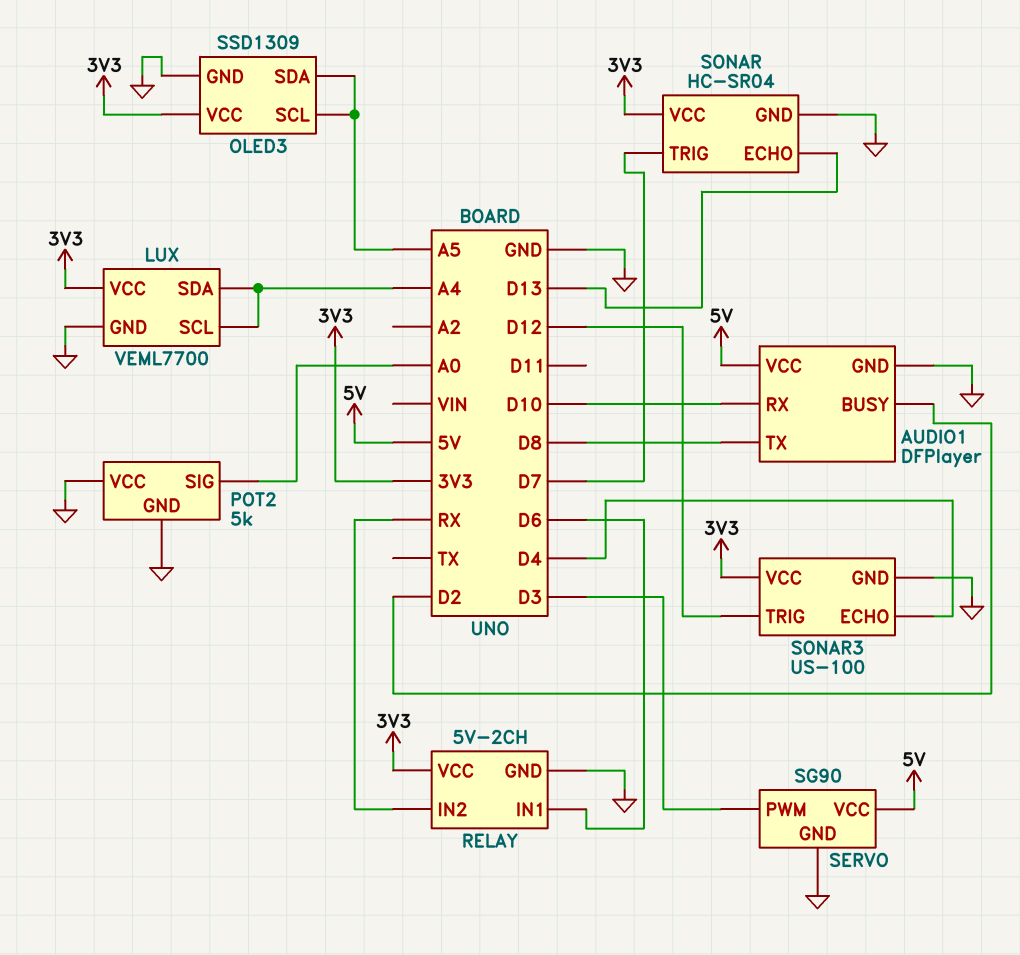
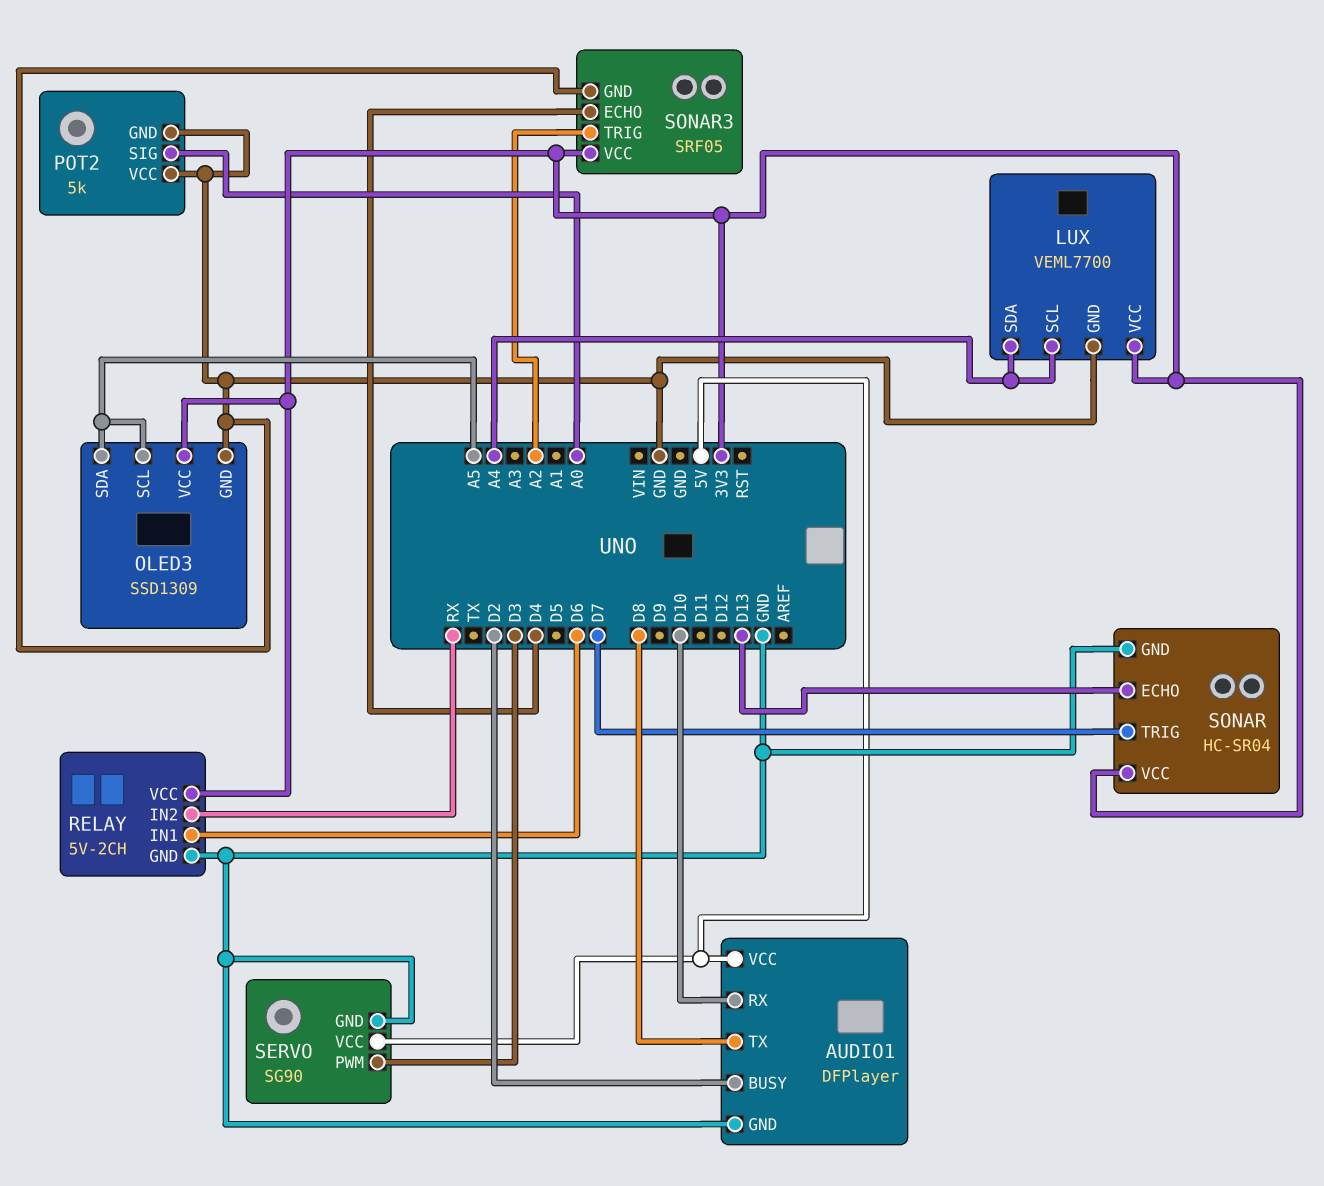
SONAR3: US-100 -> SRF05
SONAR3 pin TRIG: D12 -> A2

